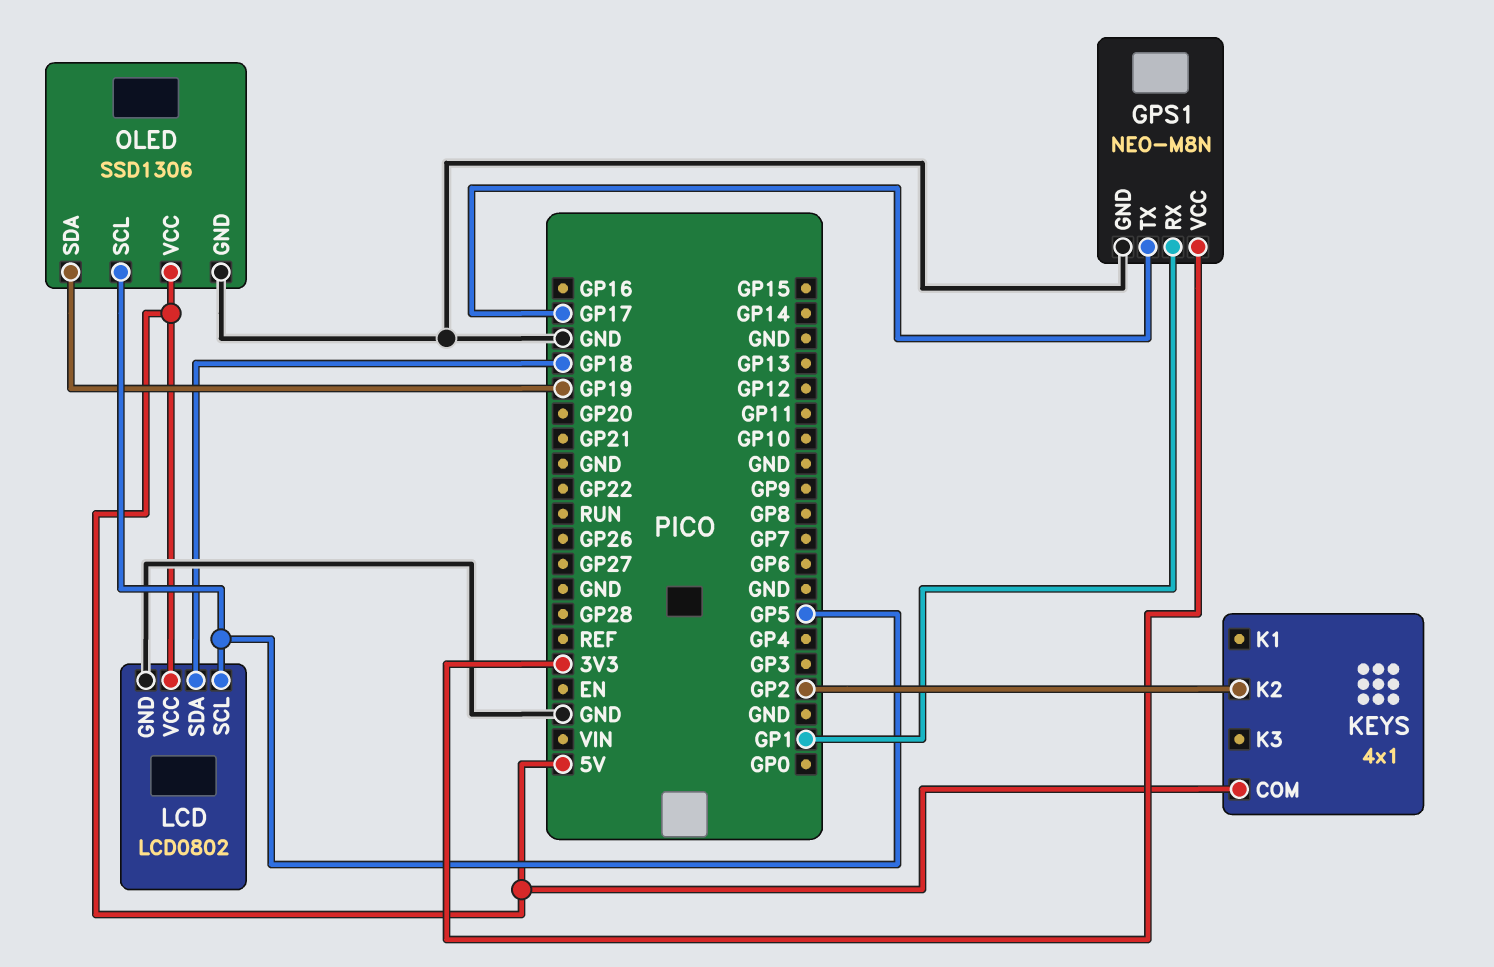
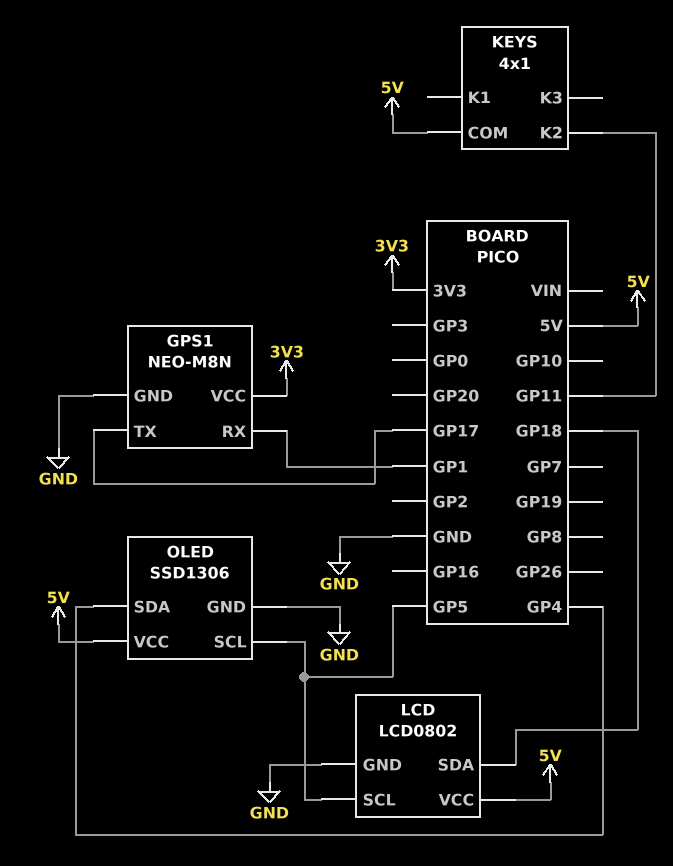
KEYS pin K2: GP2 -> GP11
OLED pin SDA: GP19 -> GP4

